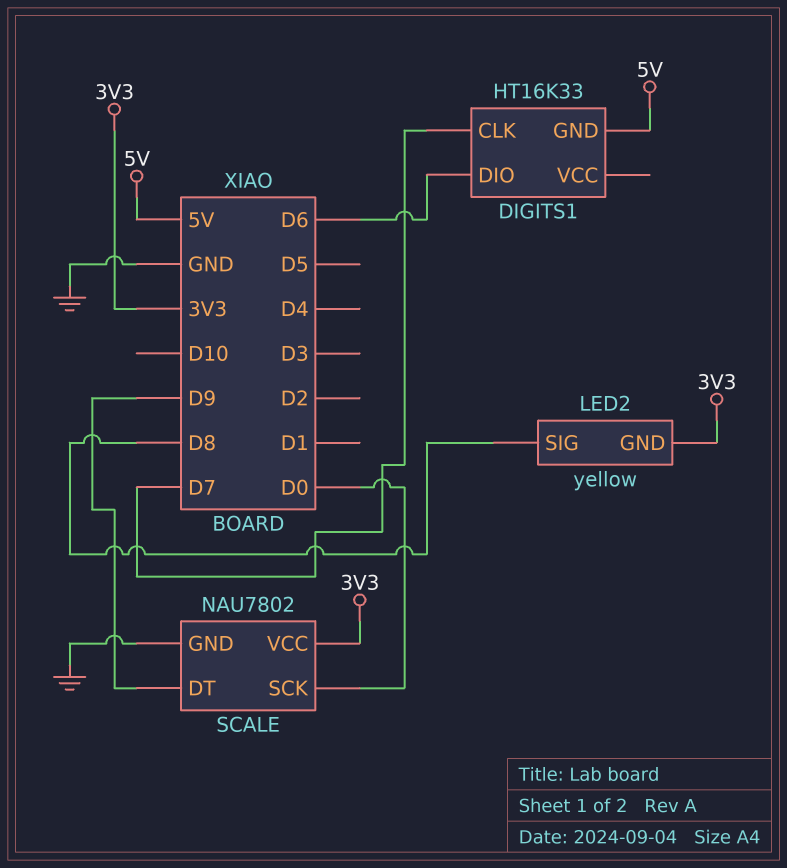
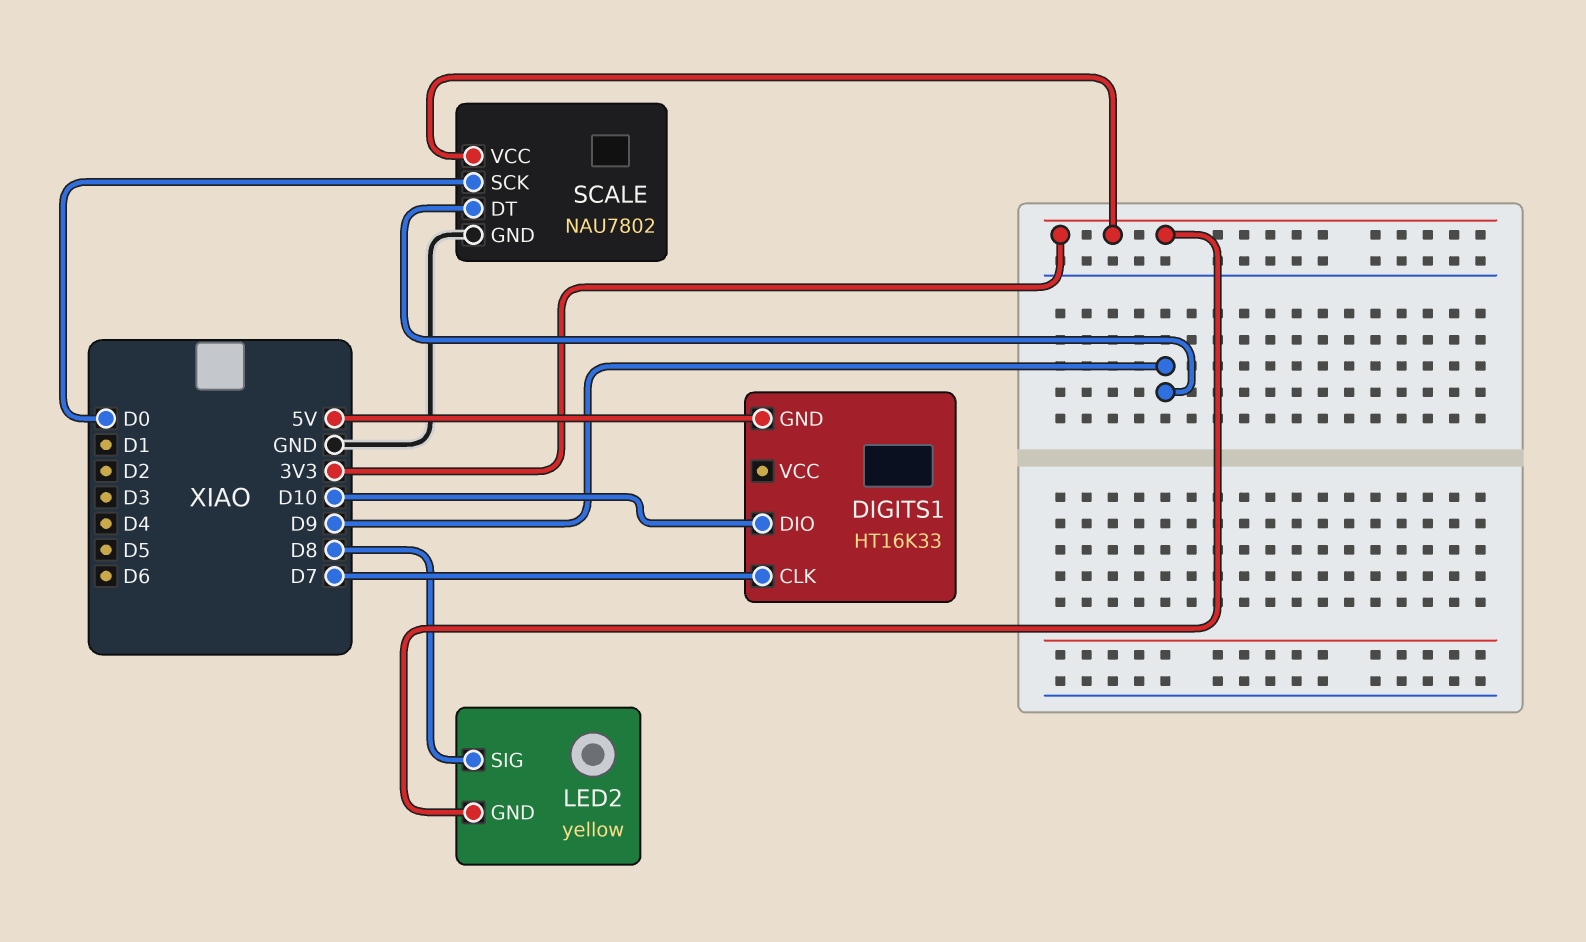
DIGITS1 pin DIO: D6 -> D10

